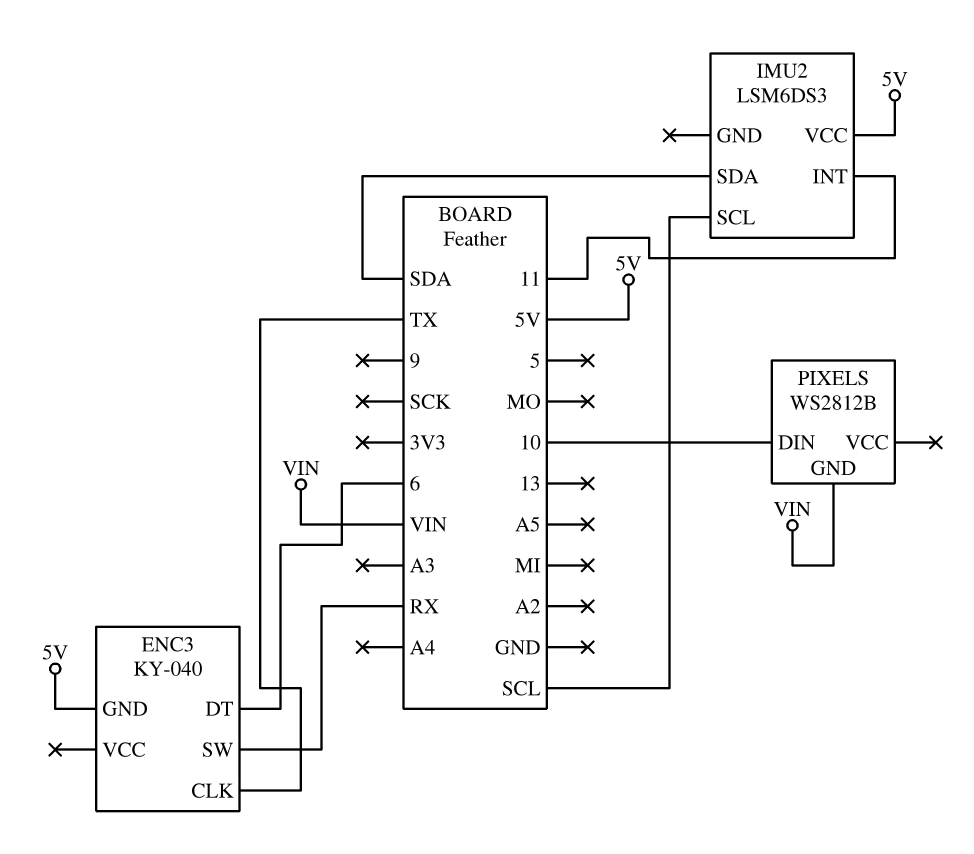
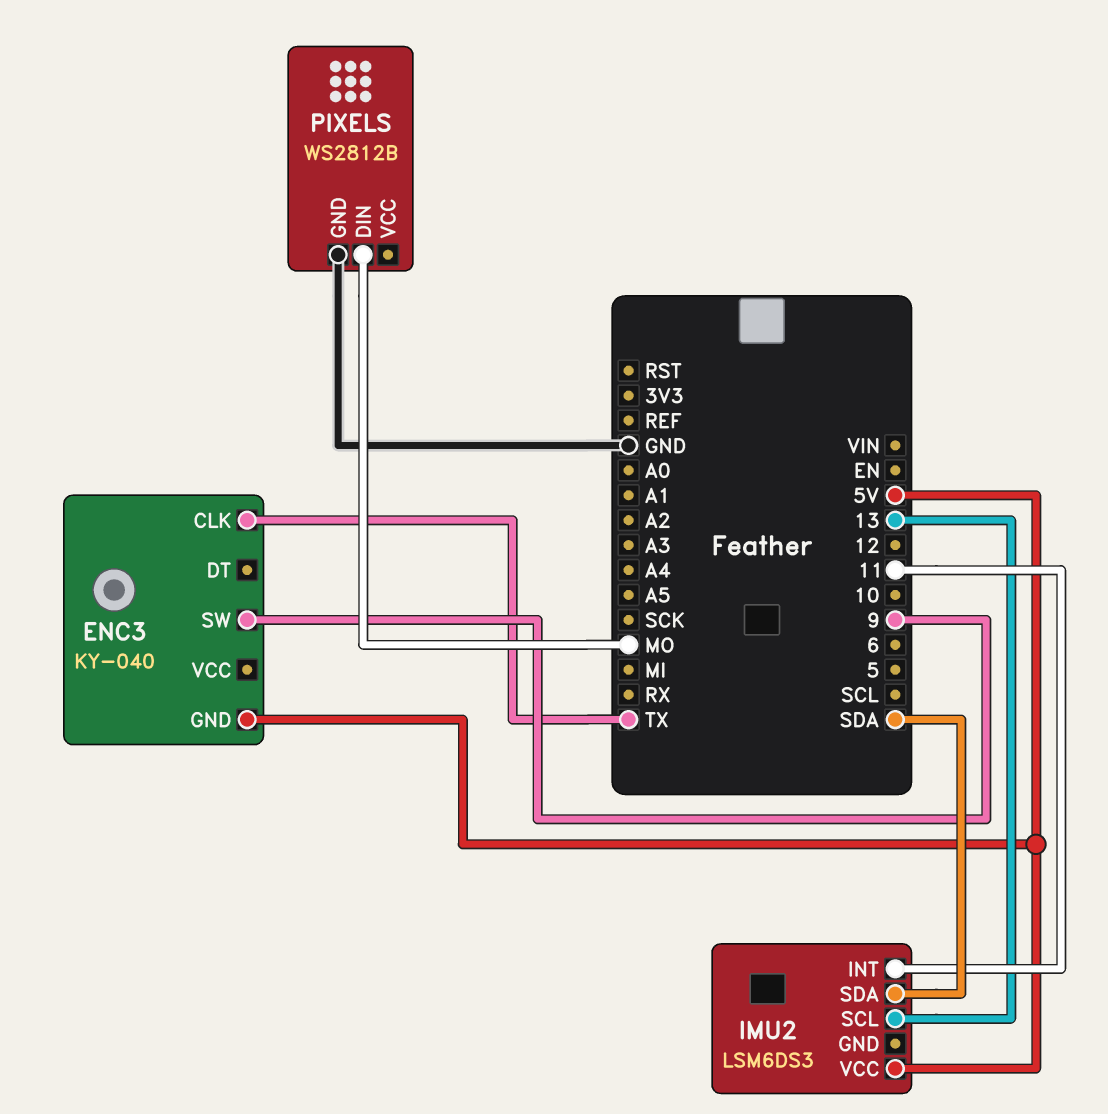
ENC3 pin DT: 6 -> none
ENC3 pin SW: RX -> 9
IMU2 pin SCL: SCL -> 13
PIXELS pin DIN: 10 -> MO
PIXELS pin GND: VIN -> GND

